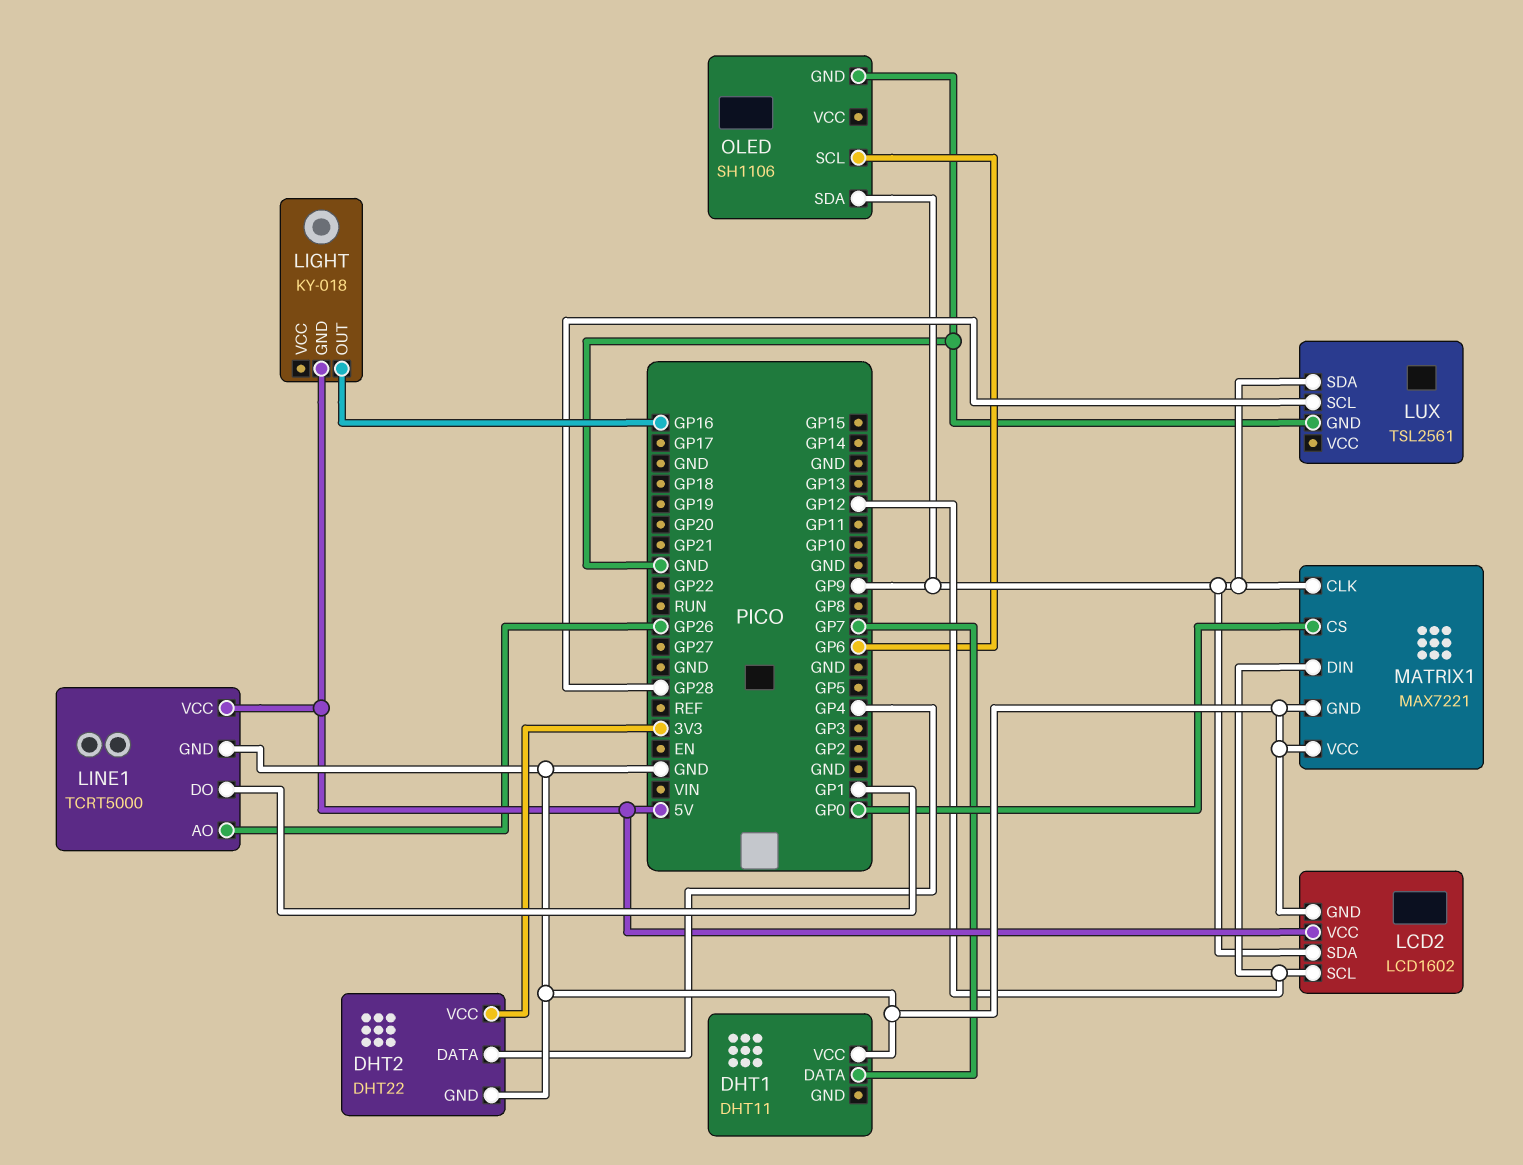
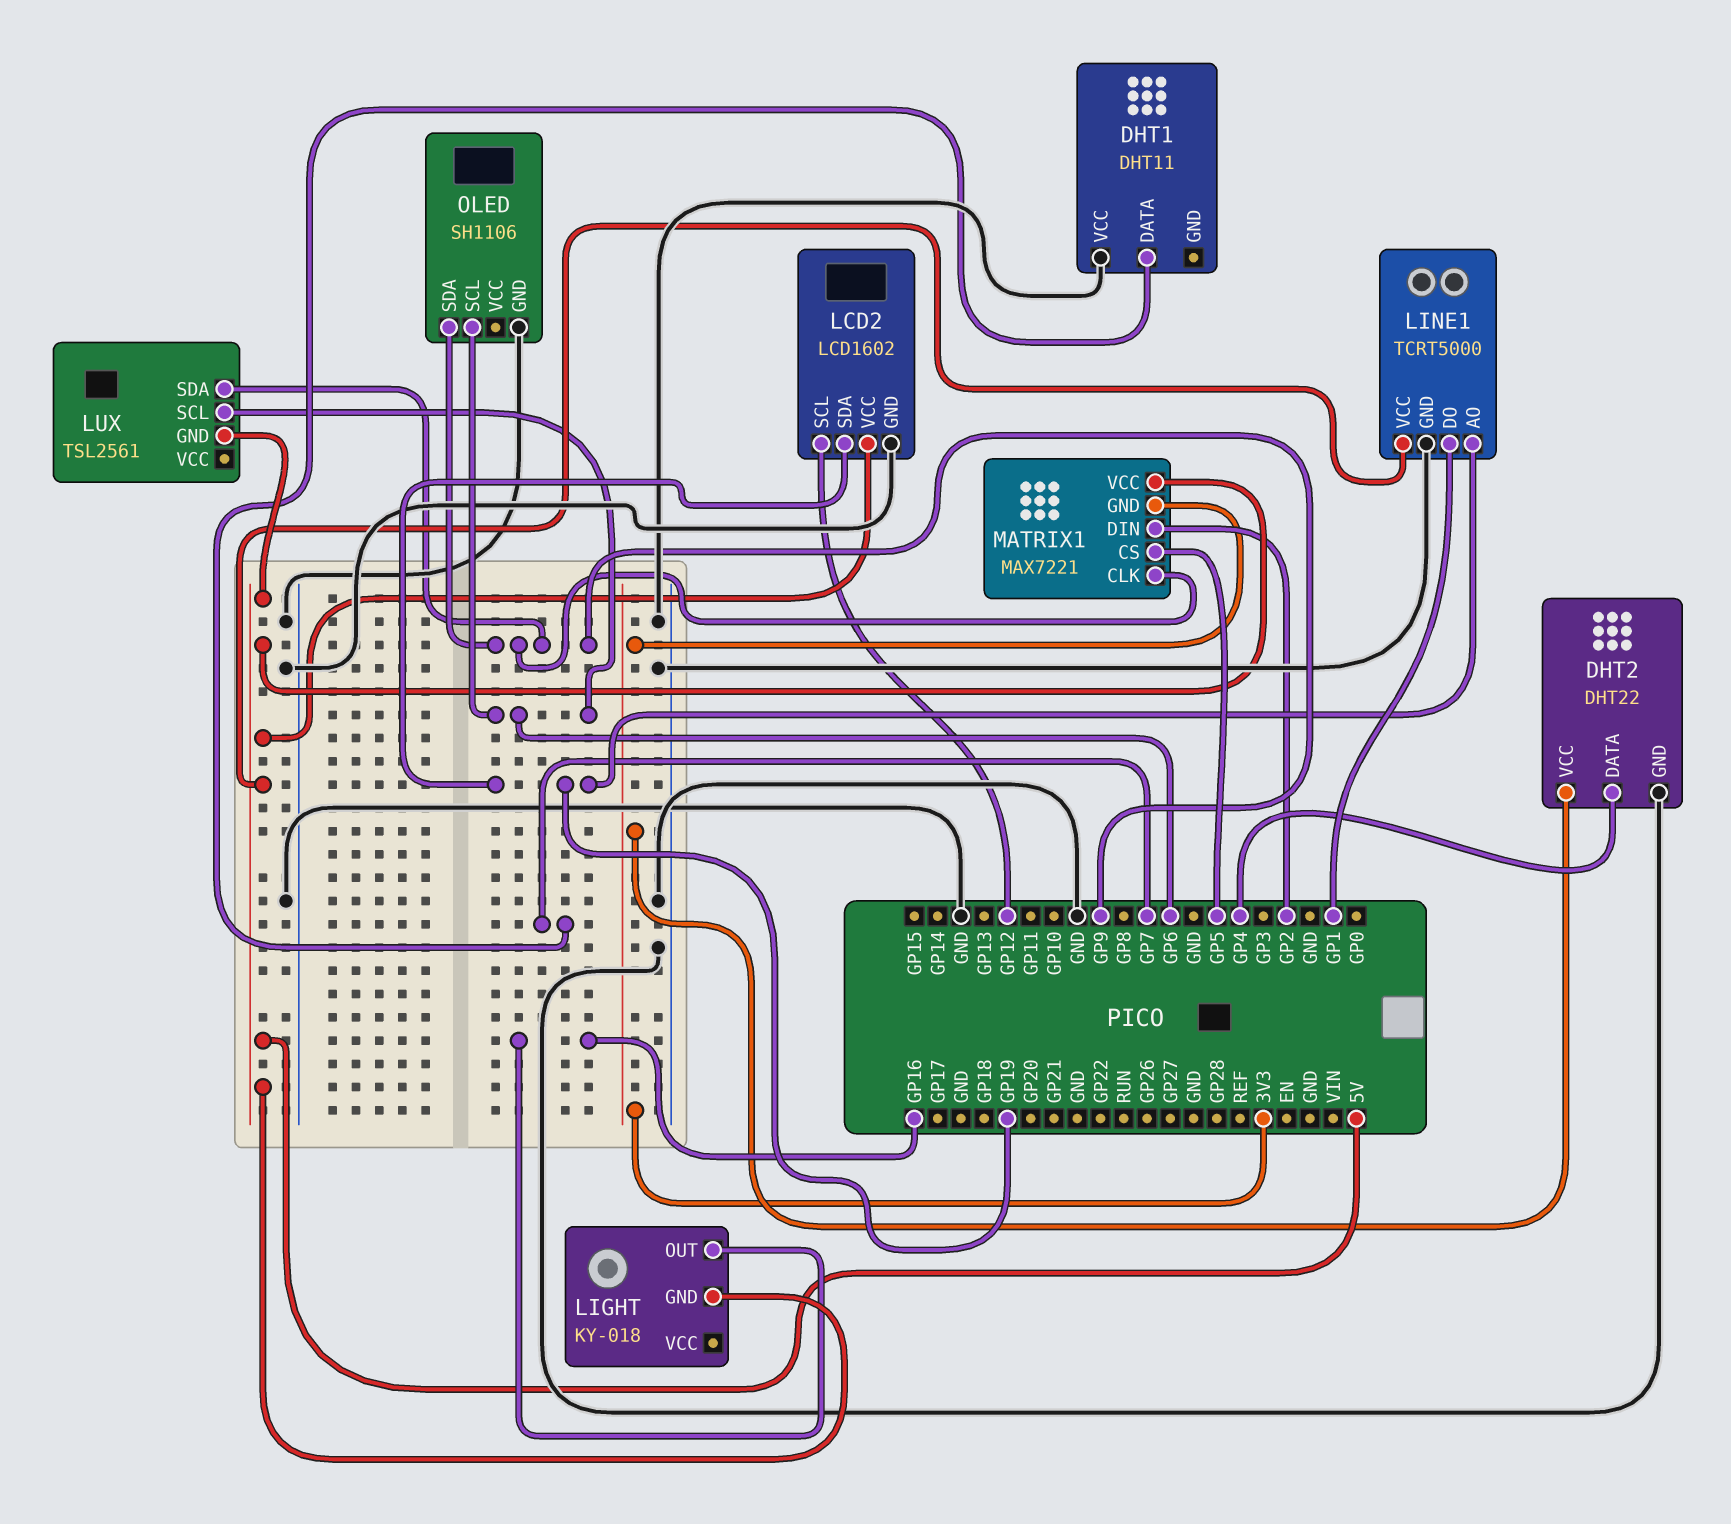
LCD2 pin SDA: GP9 -> GP19
LINE1 pin AO: GP26 -> GP19
LUX pin GND: GND -> 5V
LUX pin SCL: GP28 -> GP6
MATRIX1 pin CS: GP0 -> GP5
MATRIX1 pin DIN: GP12 -> GP2
MATRIX1 pin GND: GND -> 3V3
MATRIX1 pin VCC: GND -> 5V

